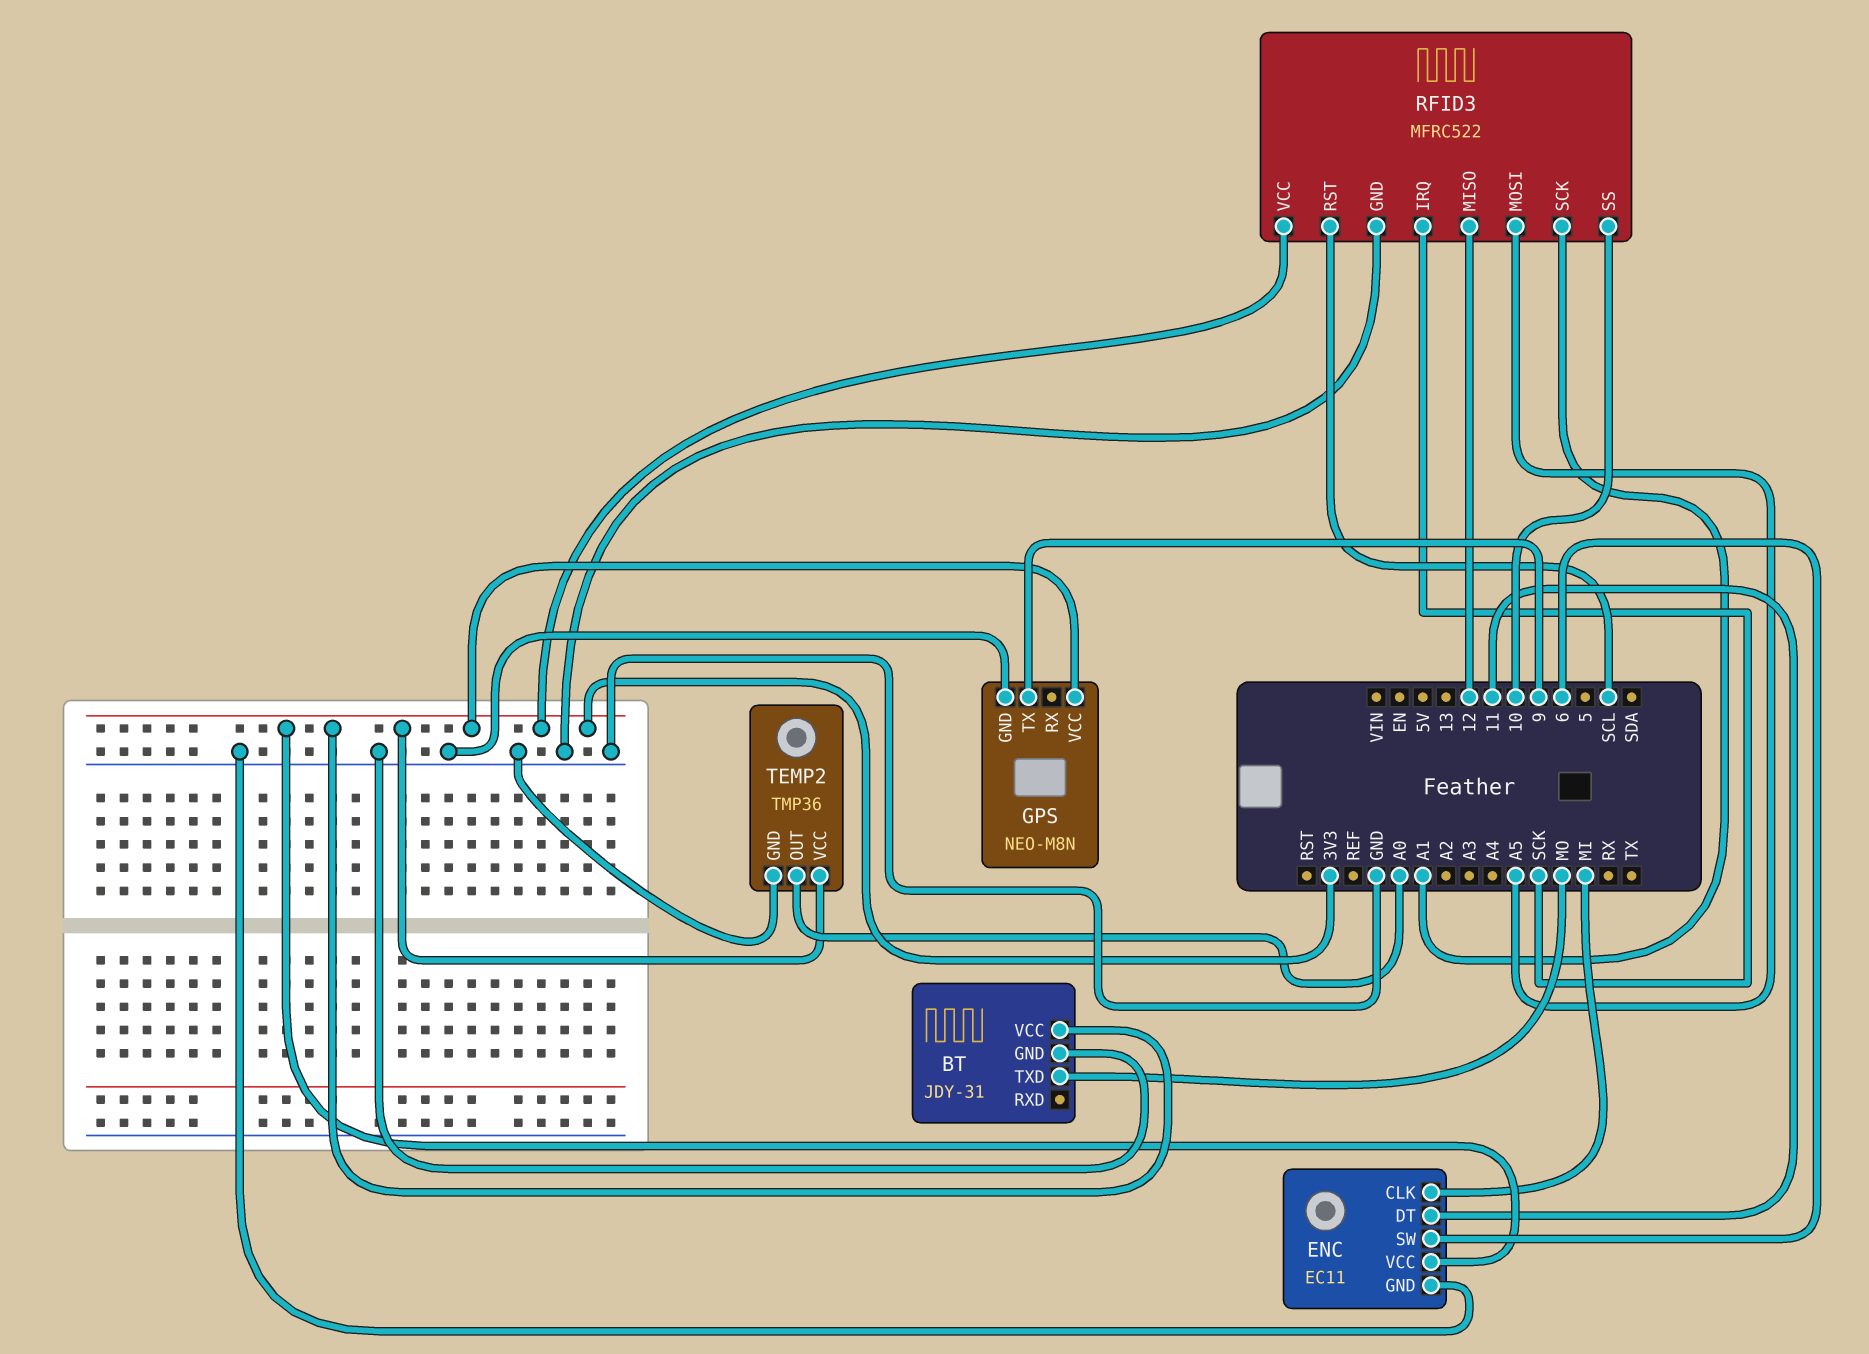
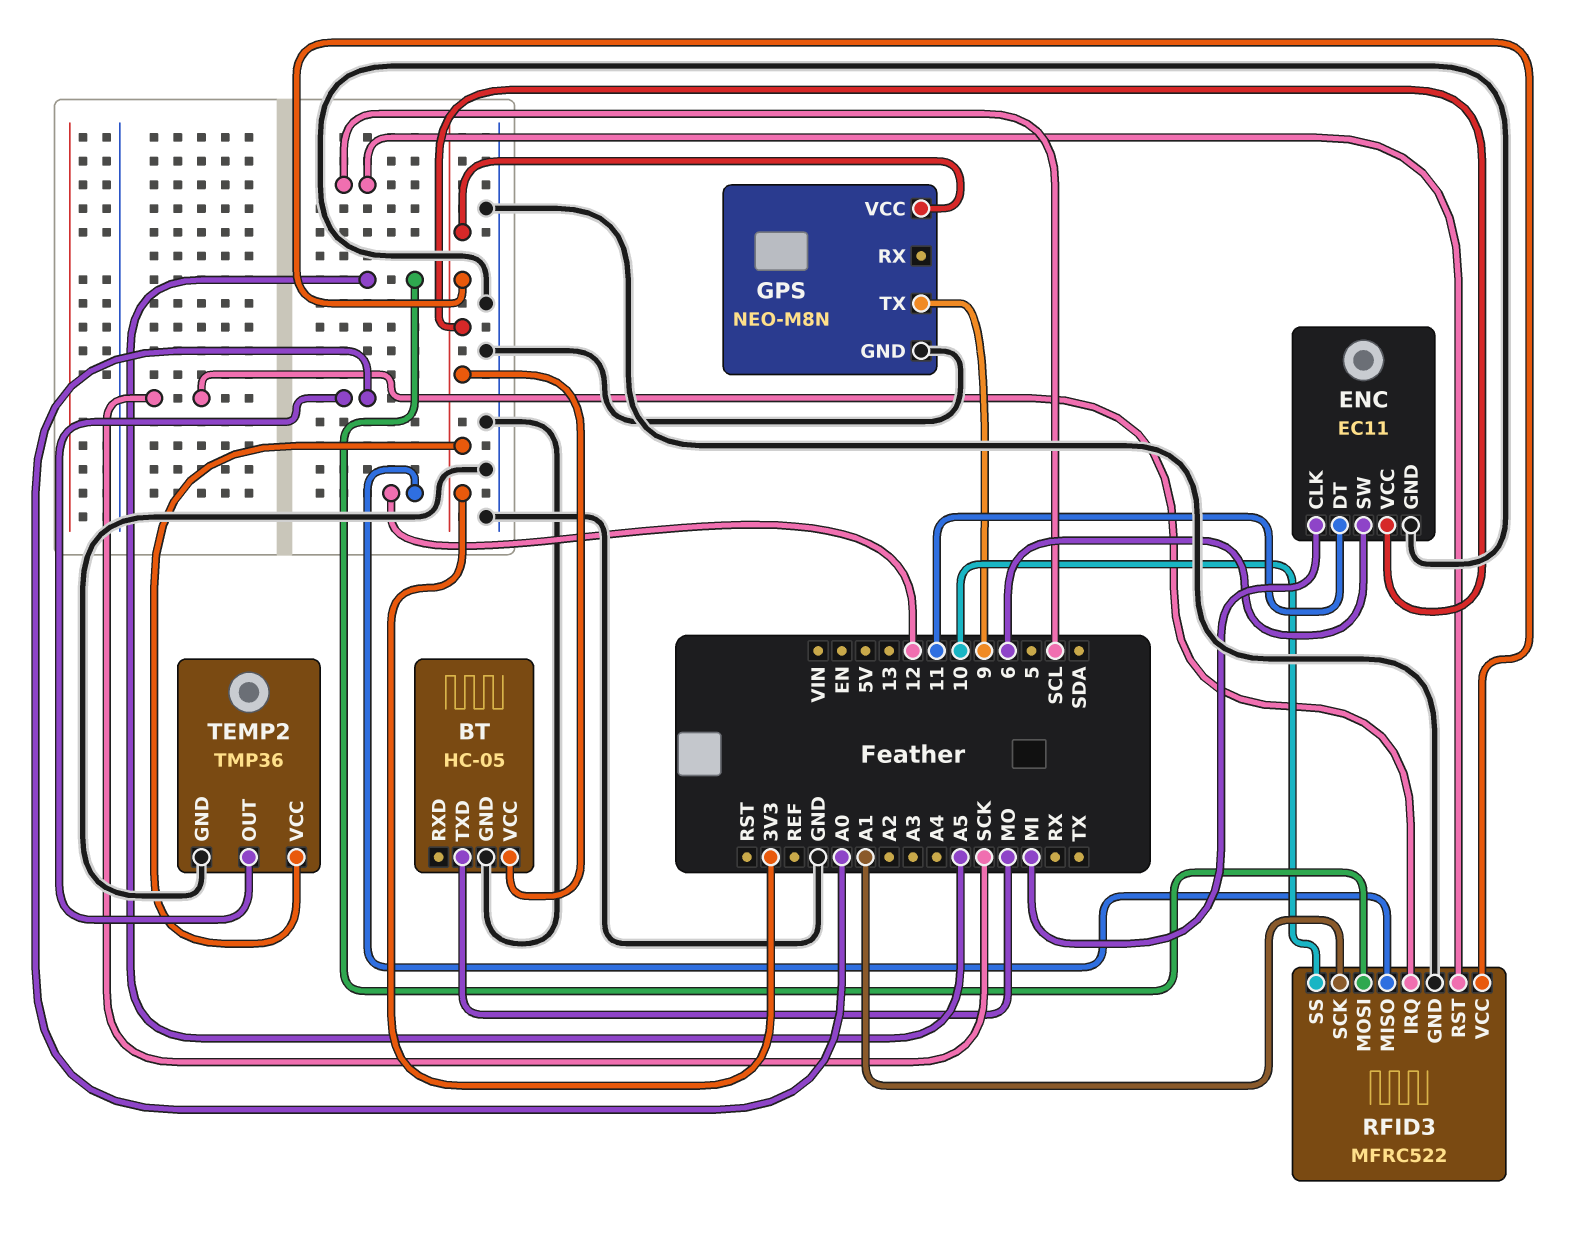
BT: JDY-31 -> HC-05

